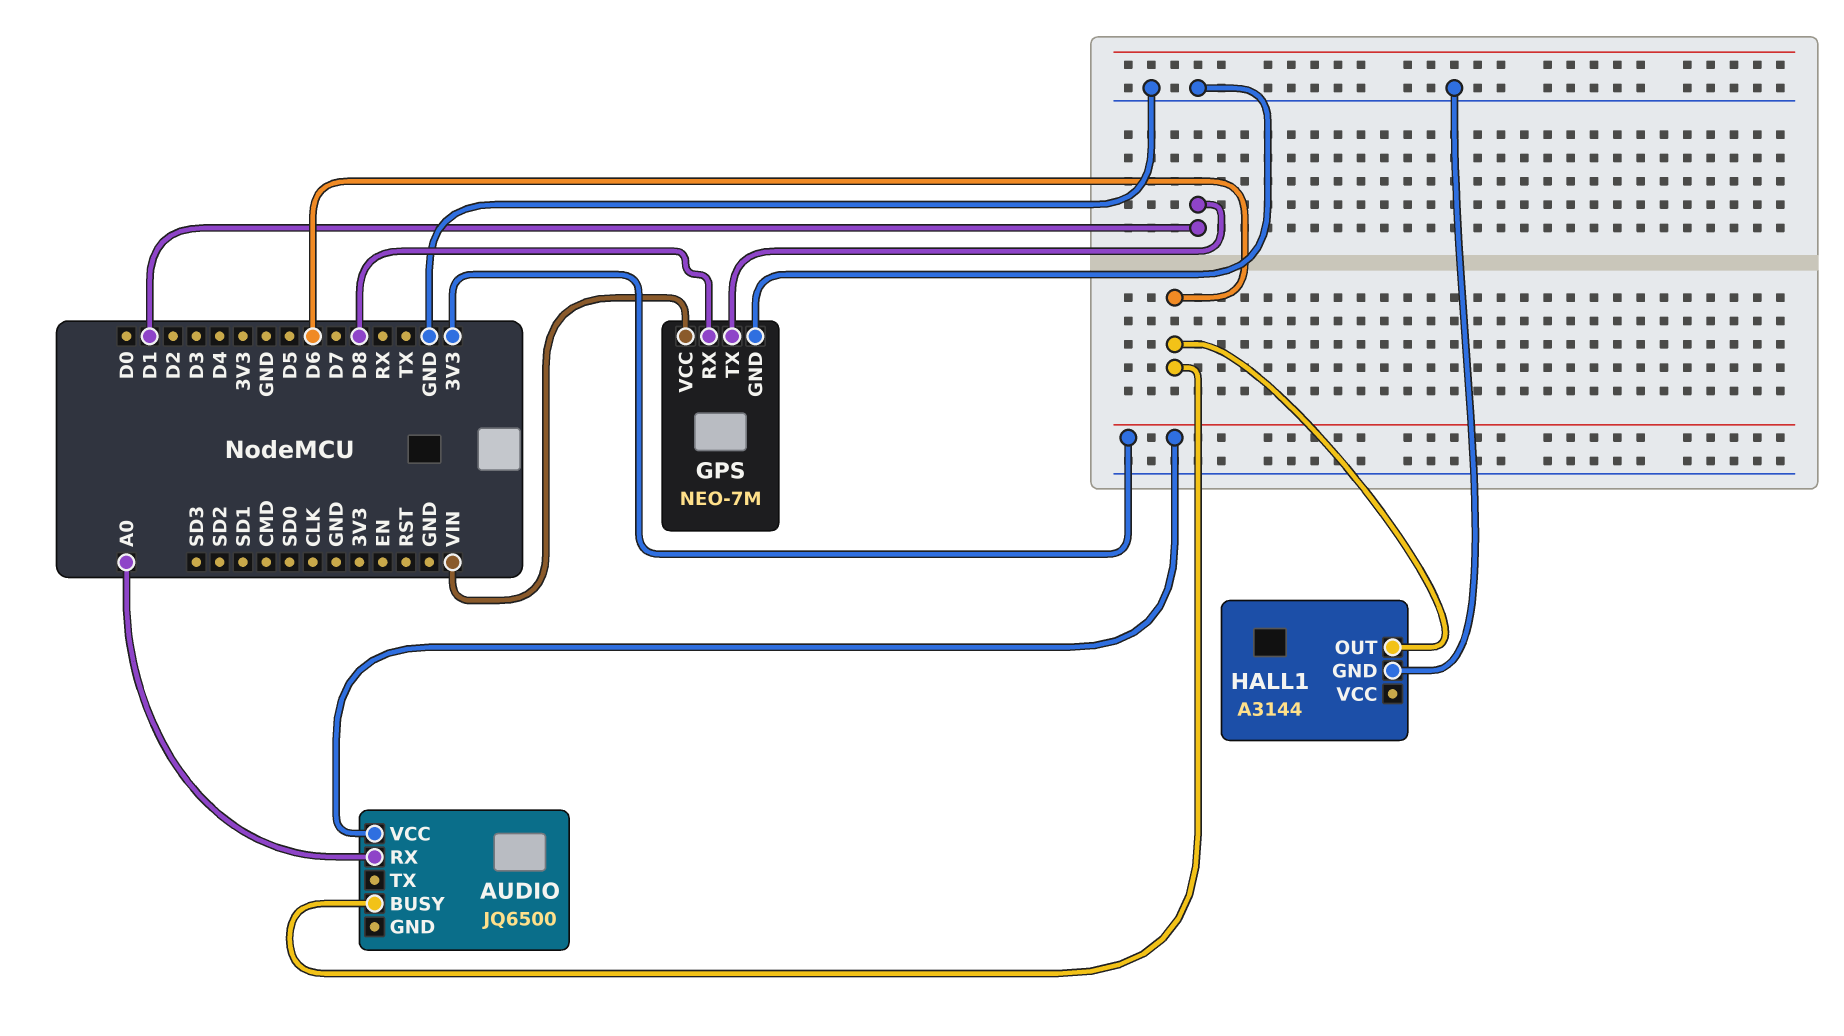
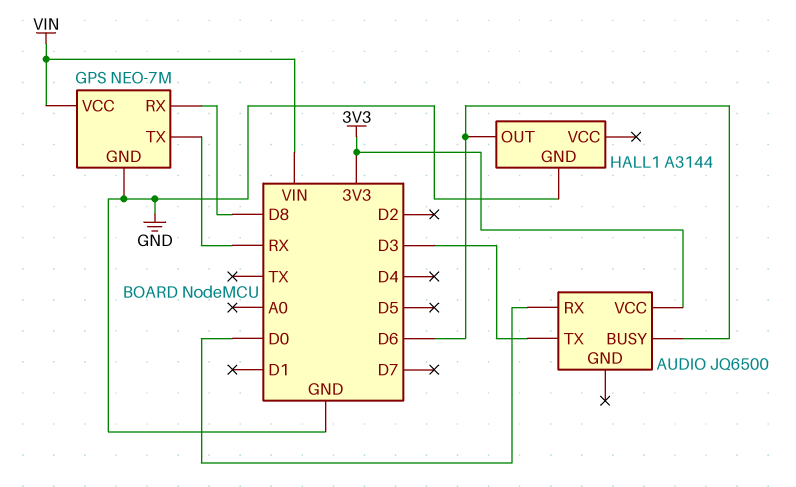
AUDIO pin RX: A0 -> D0
AUDIO pin TX: none -> D3
GPS pin TX: D1 -> RX

